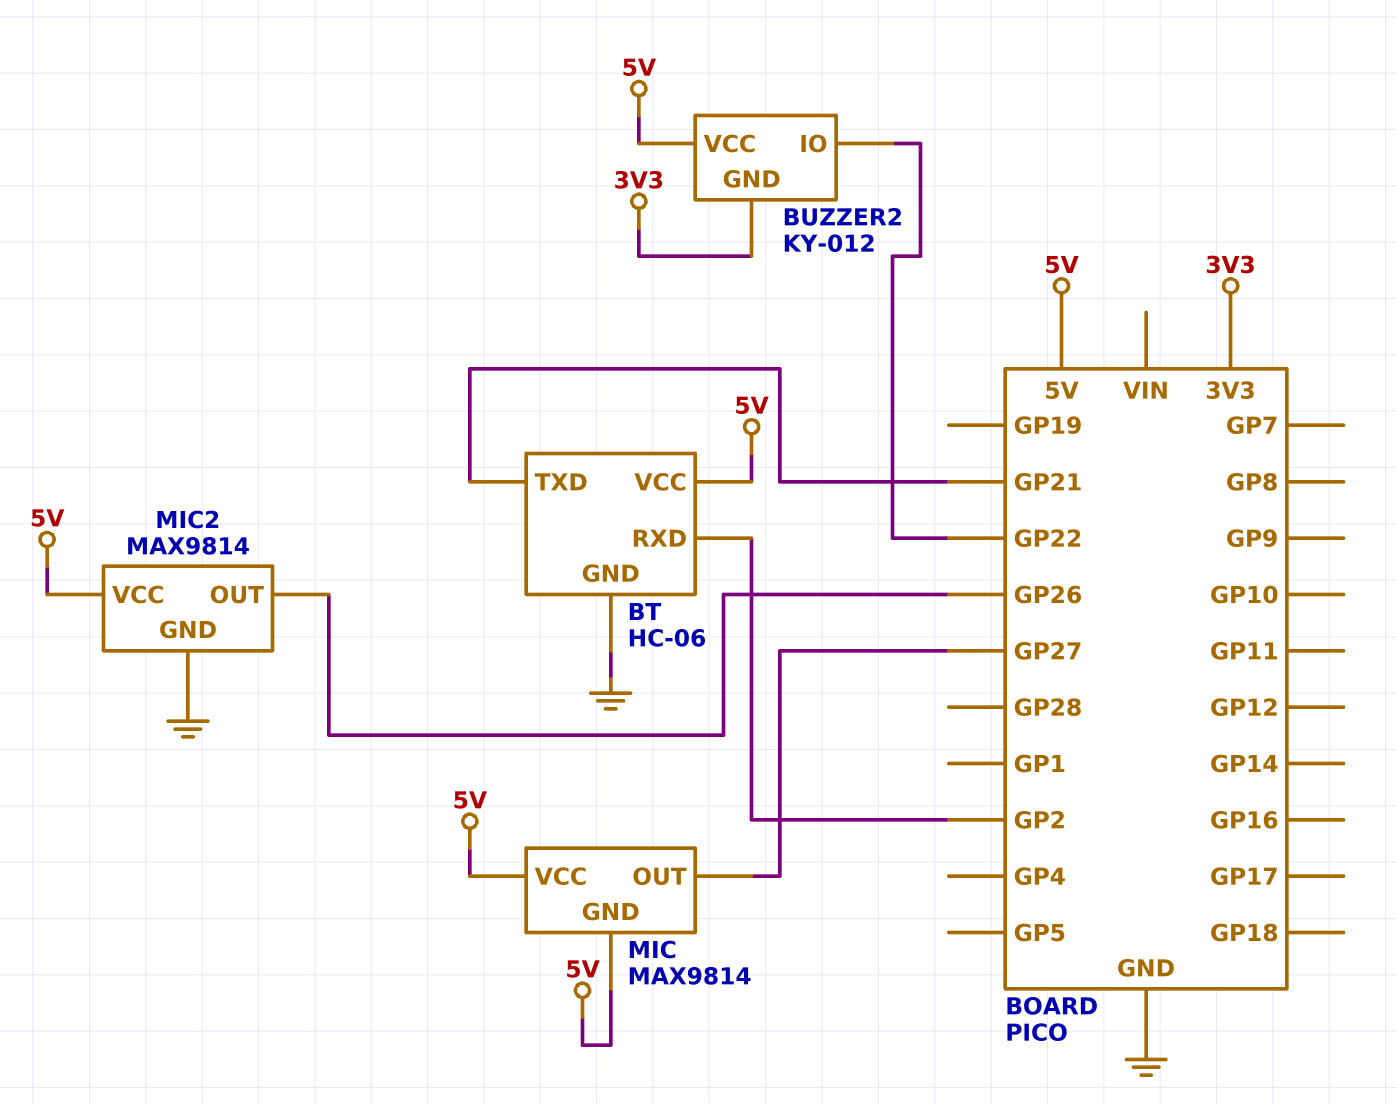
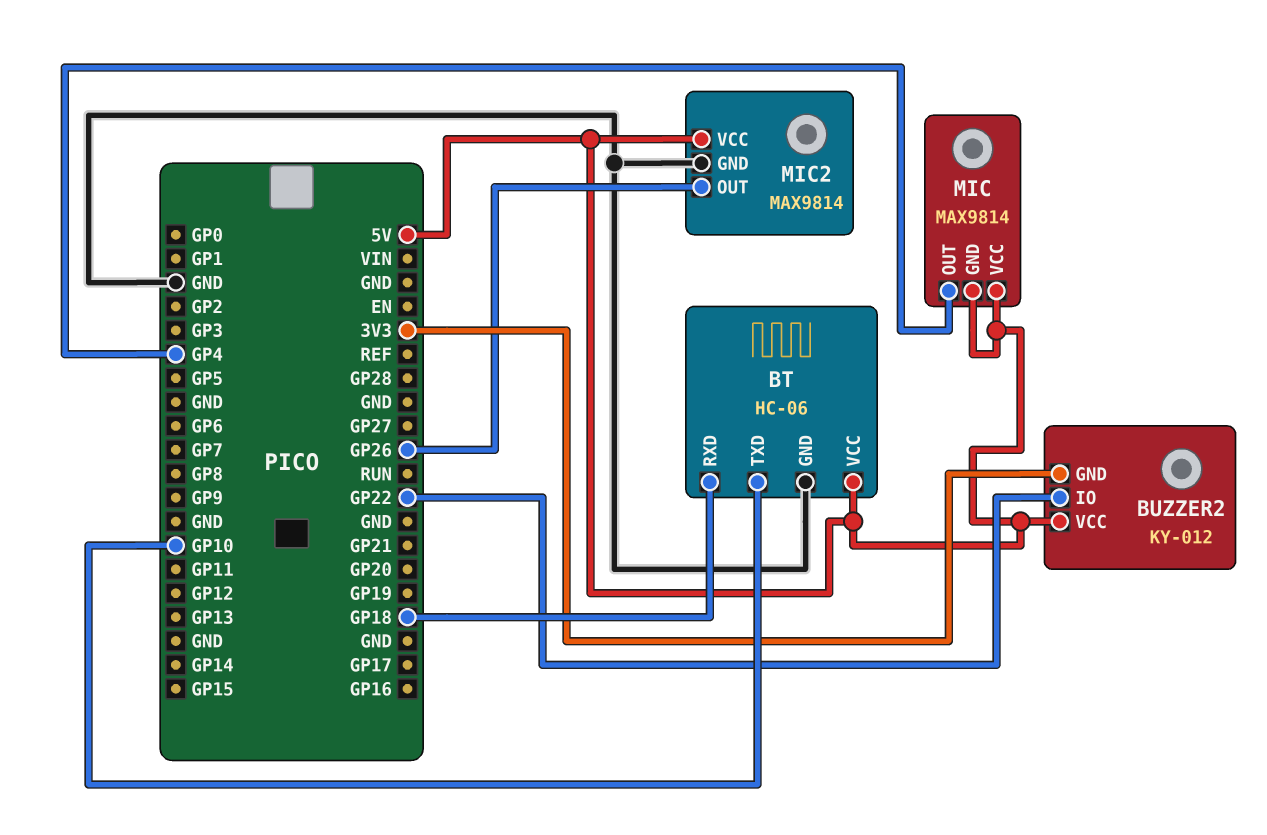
BT pin RXD: GP2 -> GP18
BT pin TXD: GP21 -> GP10
MIC pin OUT: GP27 -> GP4

